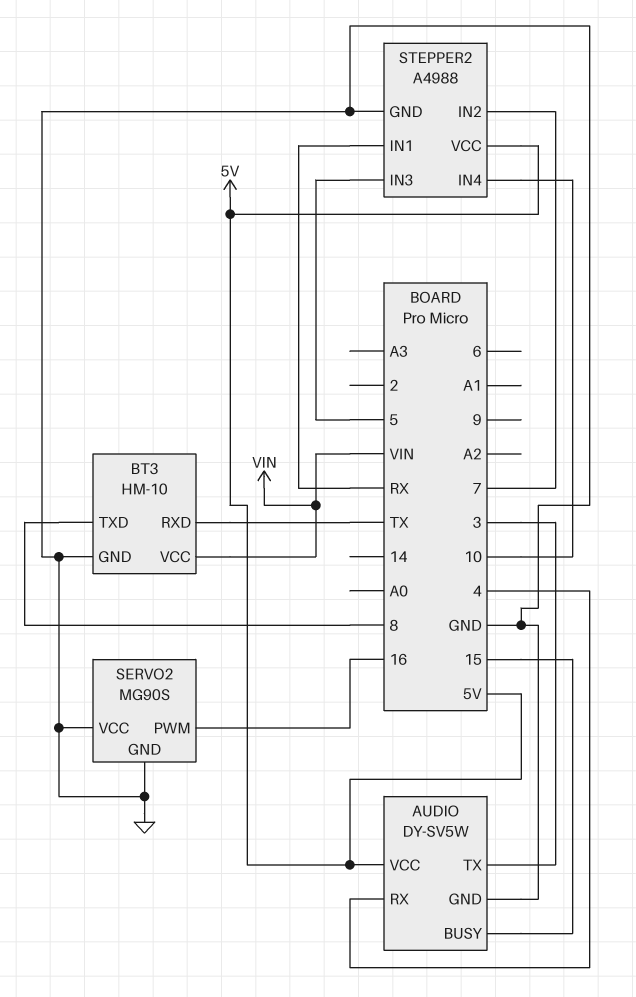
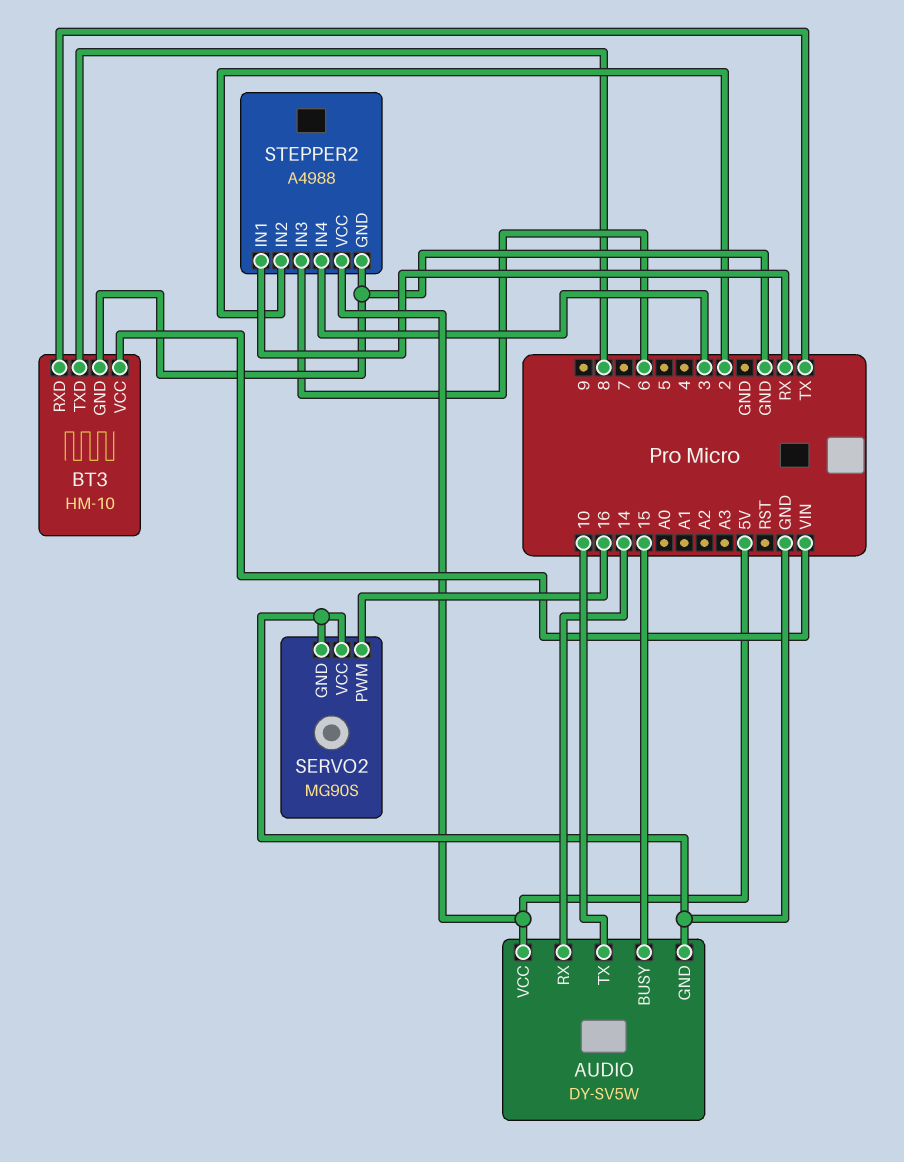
AUDIO pin RX: 4 -> 14
AUDIO pin TX: 3 -> 10
STEPPER2 pin IN2: 7 -> 2
STEPPER2 pin IN3: 5 -> 6
STEPPER2 pin IN4: 10 -> 3

